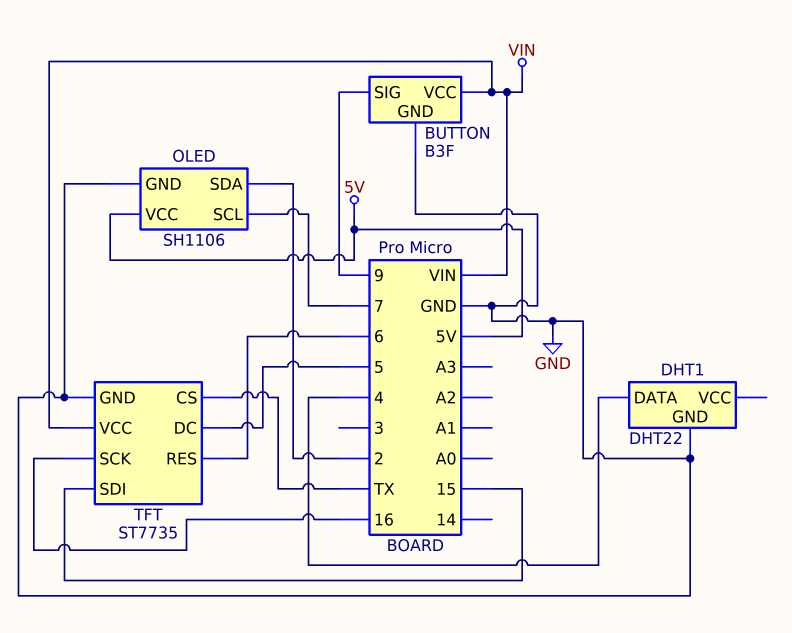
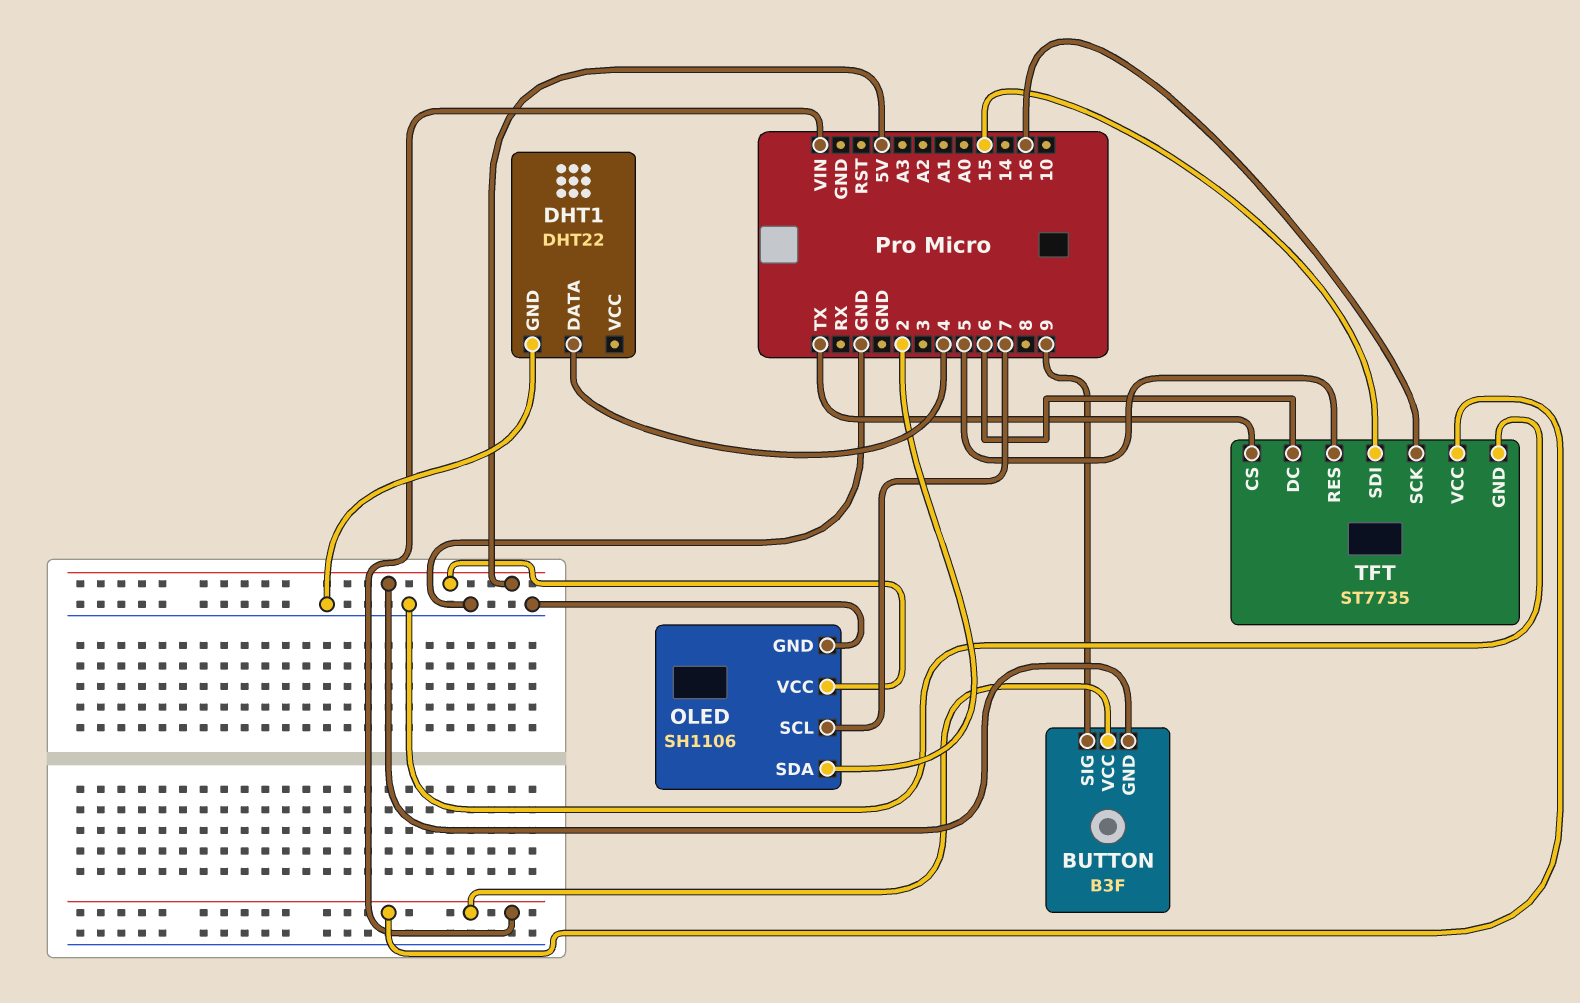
BUTTON pin GND: GND -> 5V
TFT pin DC: 5 -> 6
TFT pin RES: 6 -> 5

